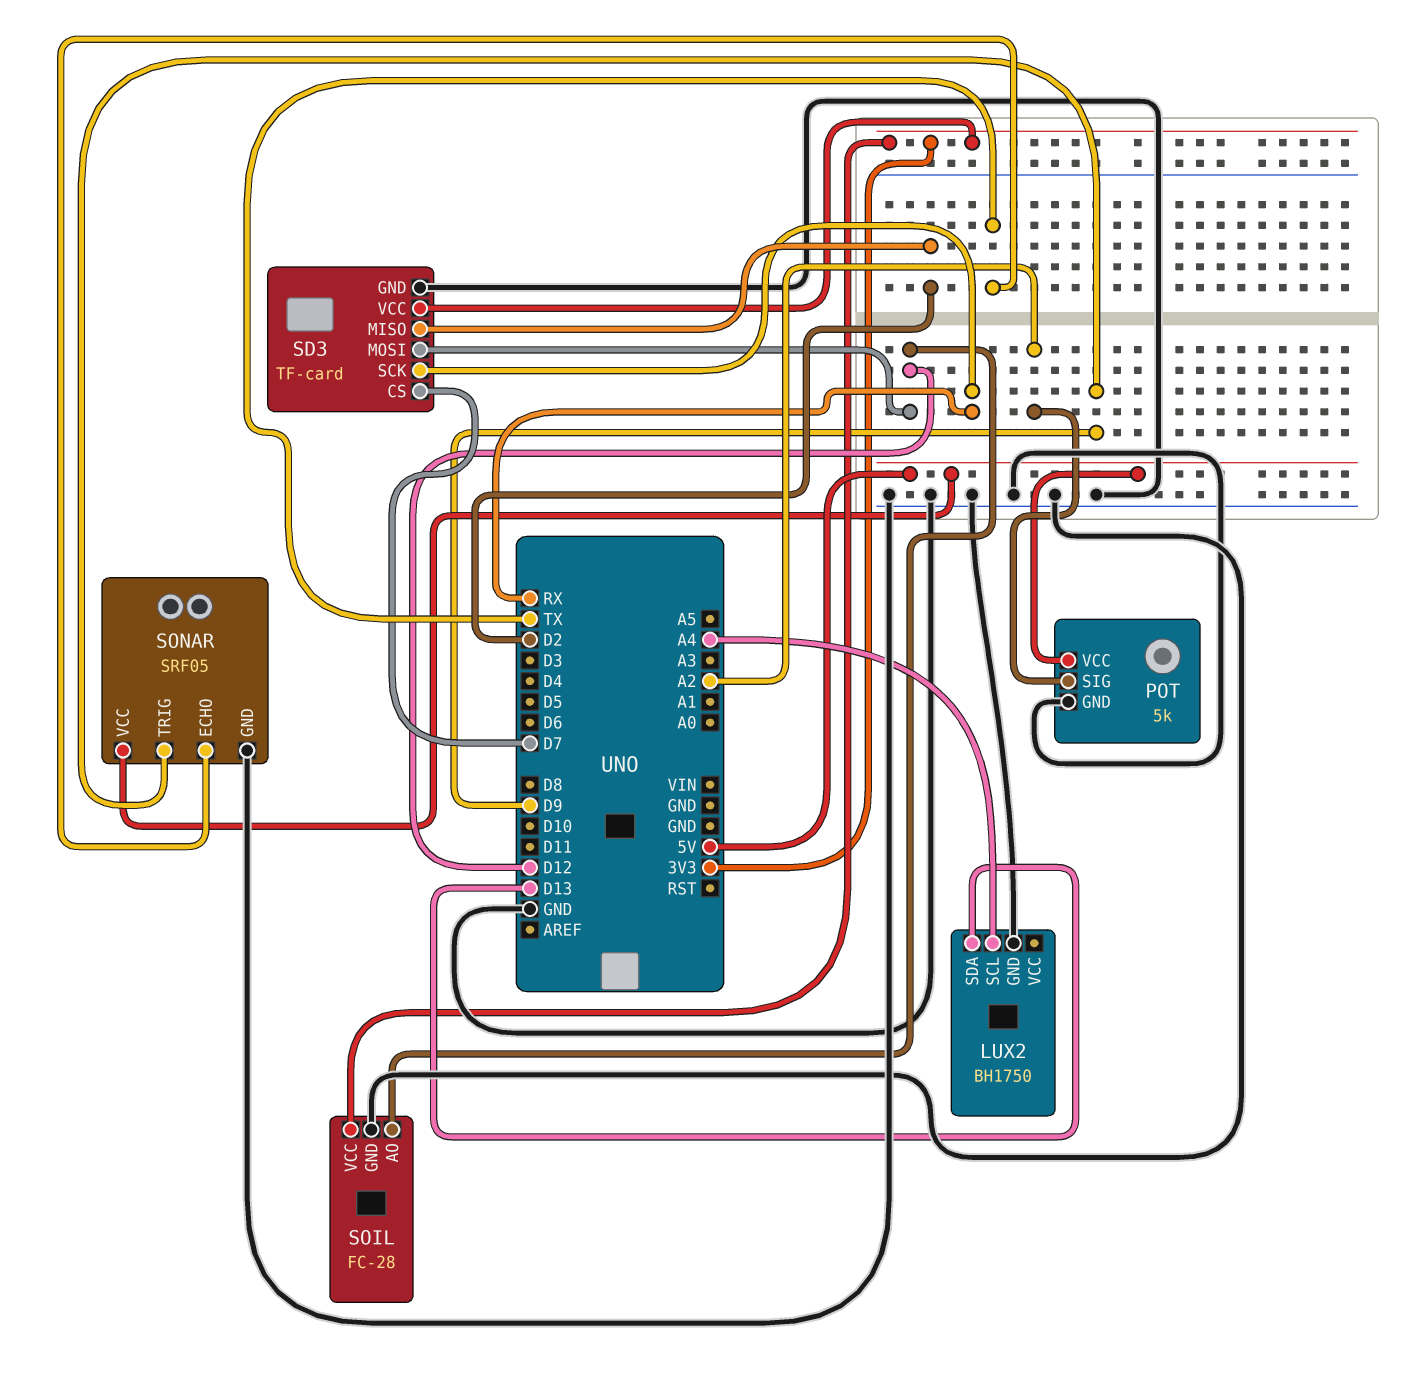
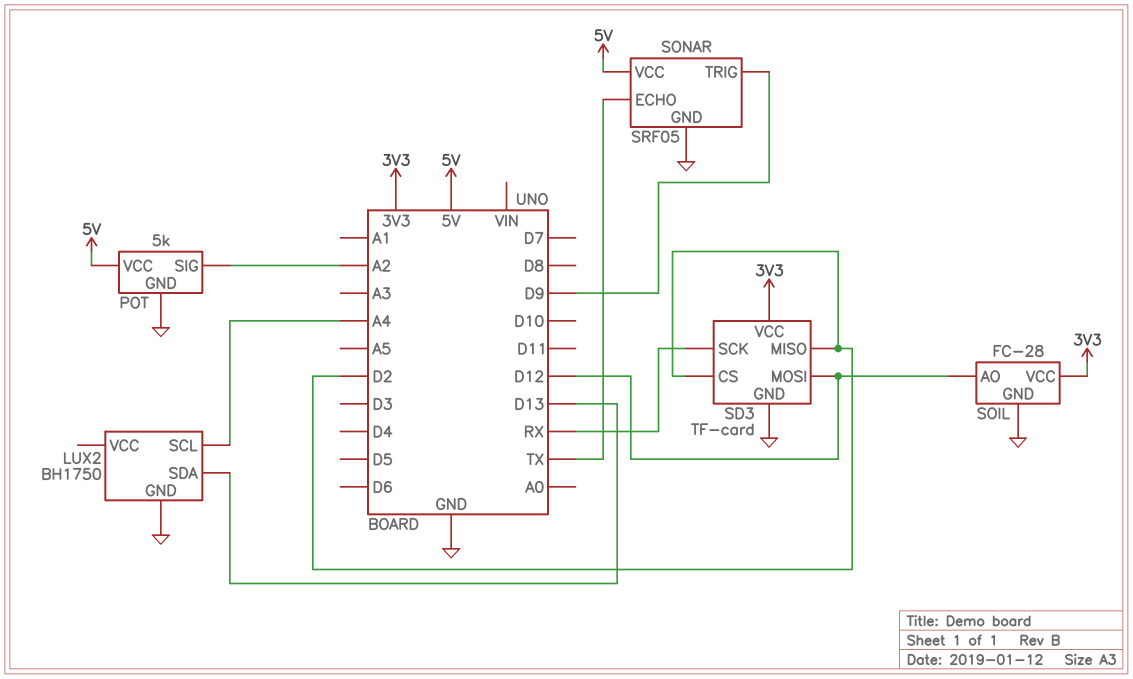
SD3 pin CS: D7 -> D2

